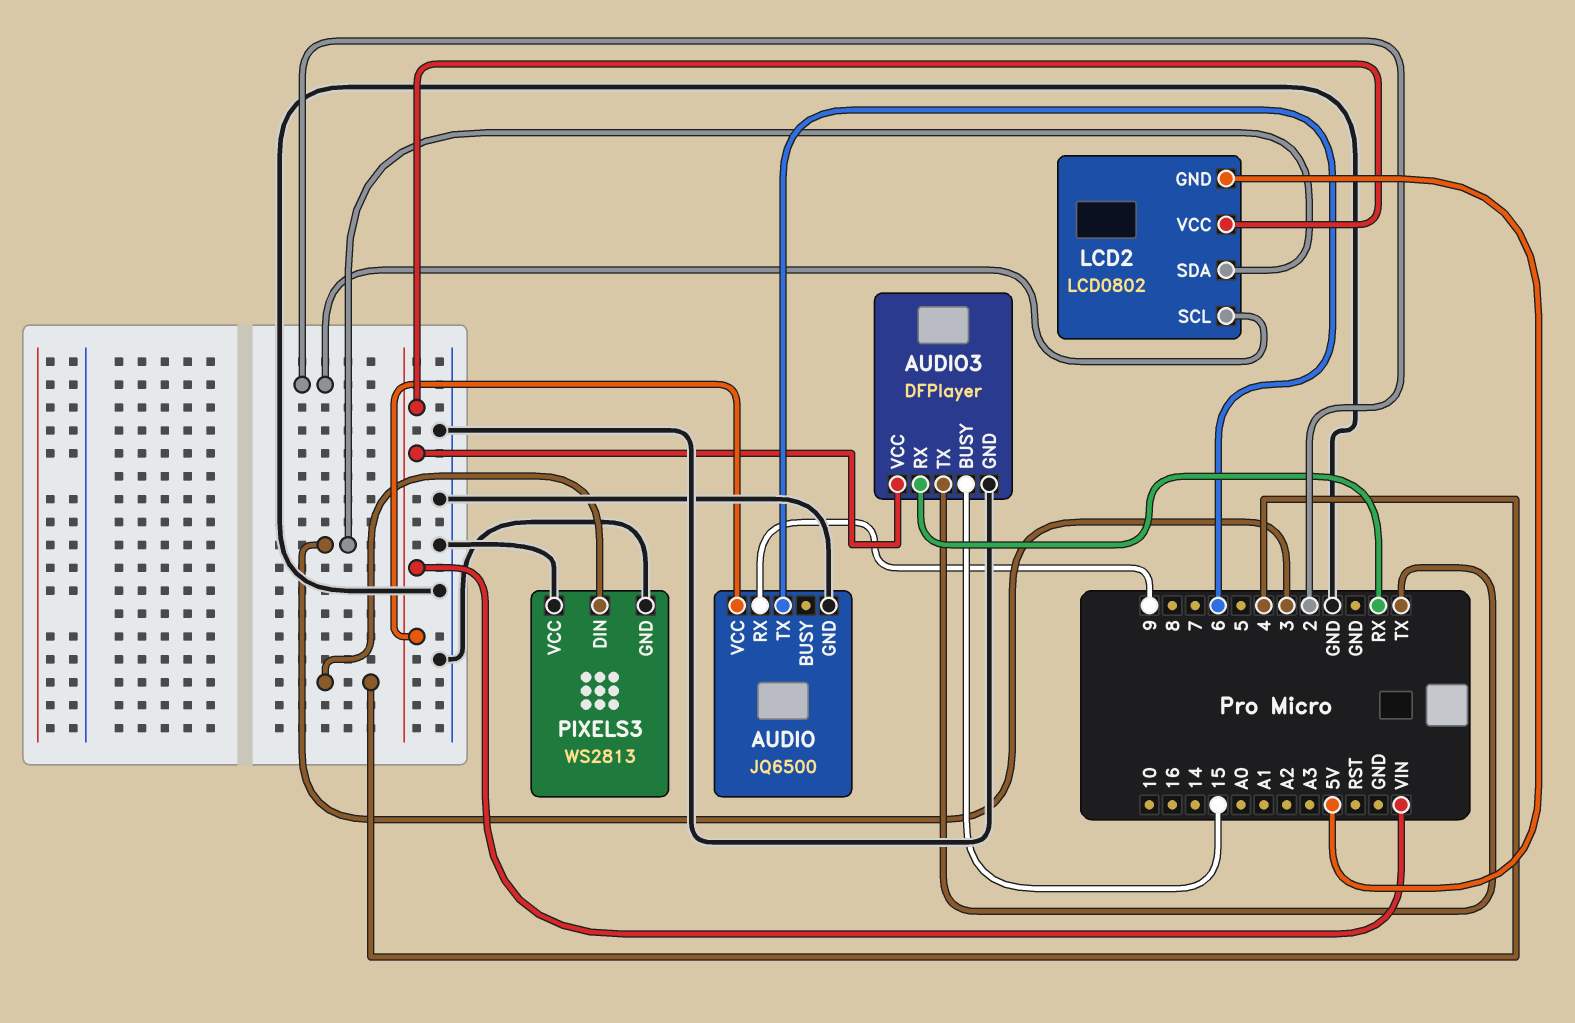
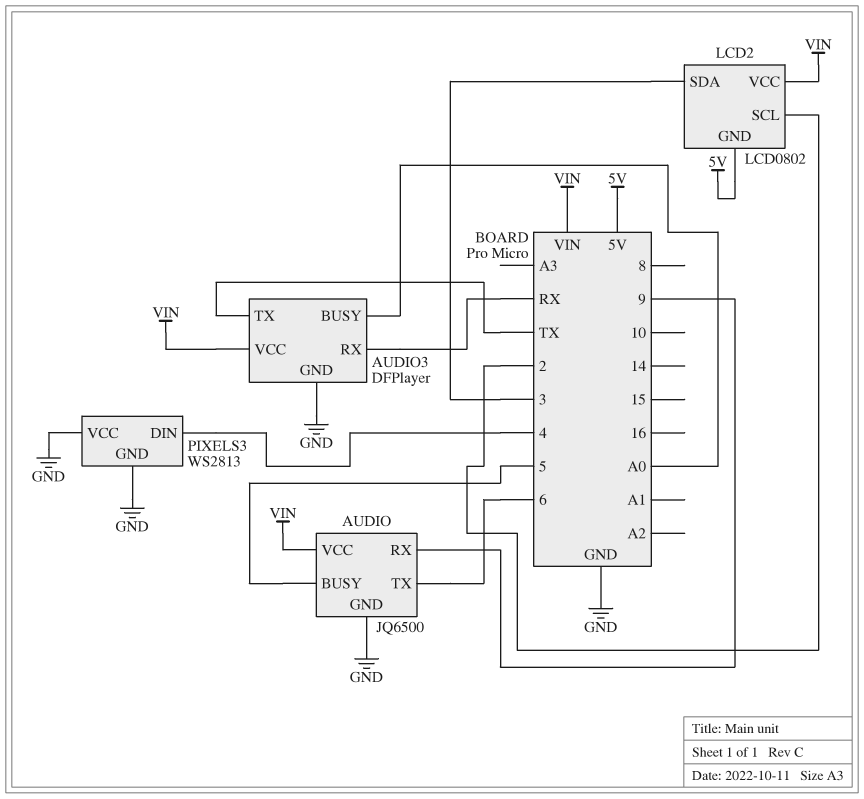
AUDIO pin BUSY: none -> 5
AUDIO3 pin BUSY: 15 -> A0

